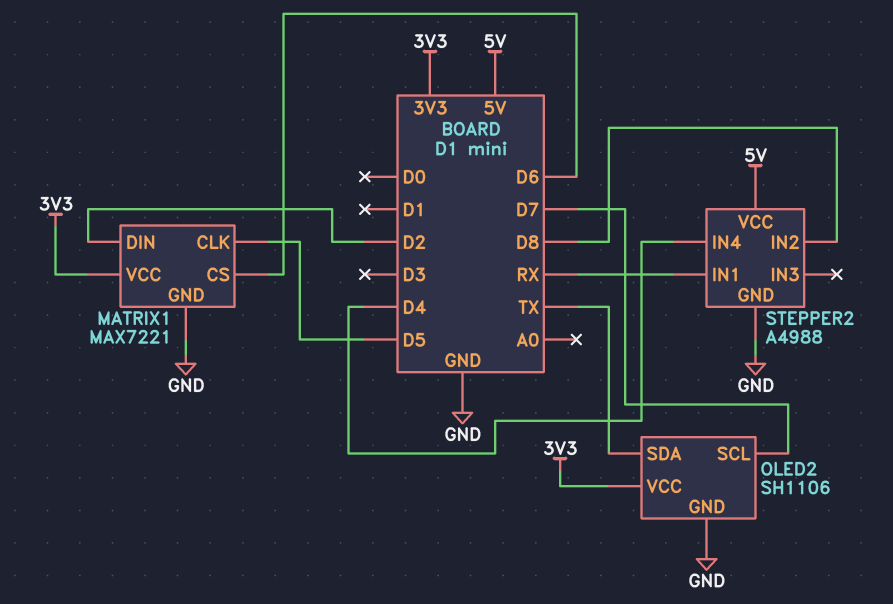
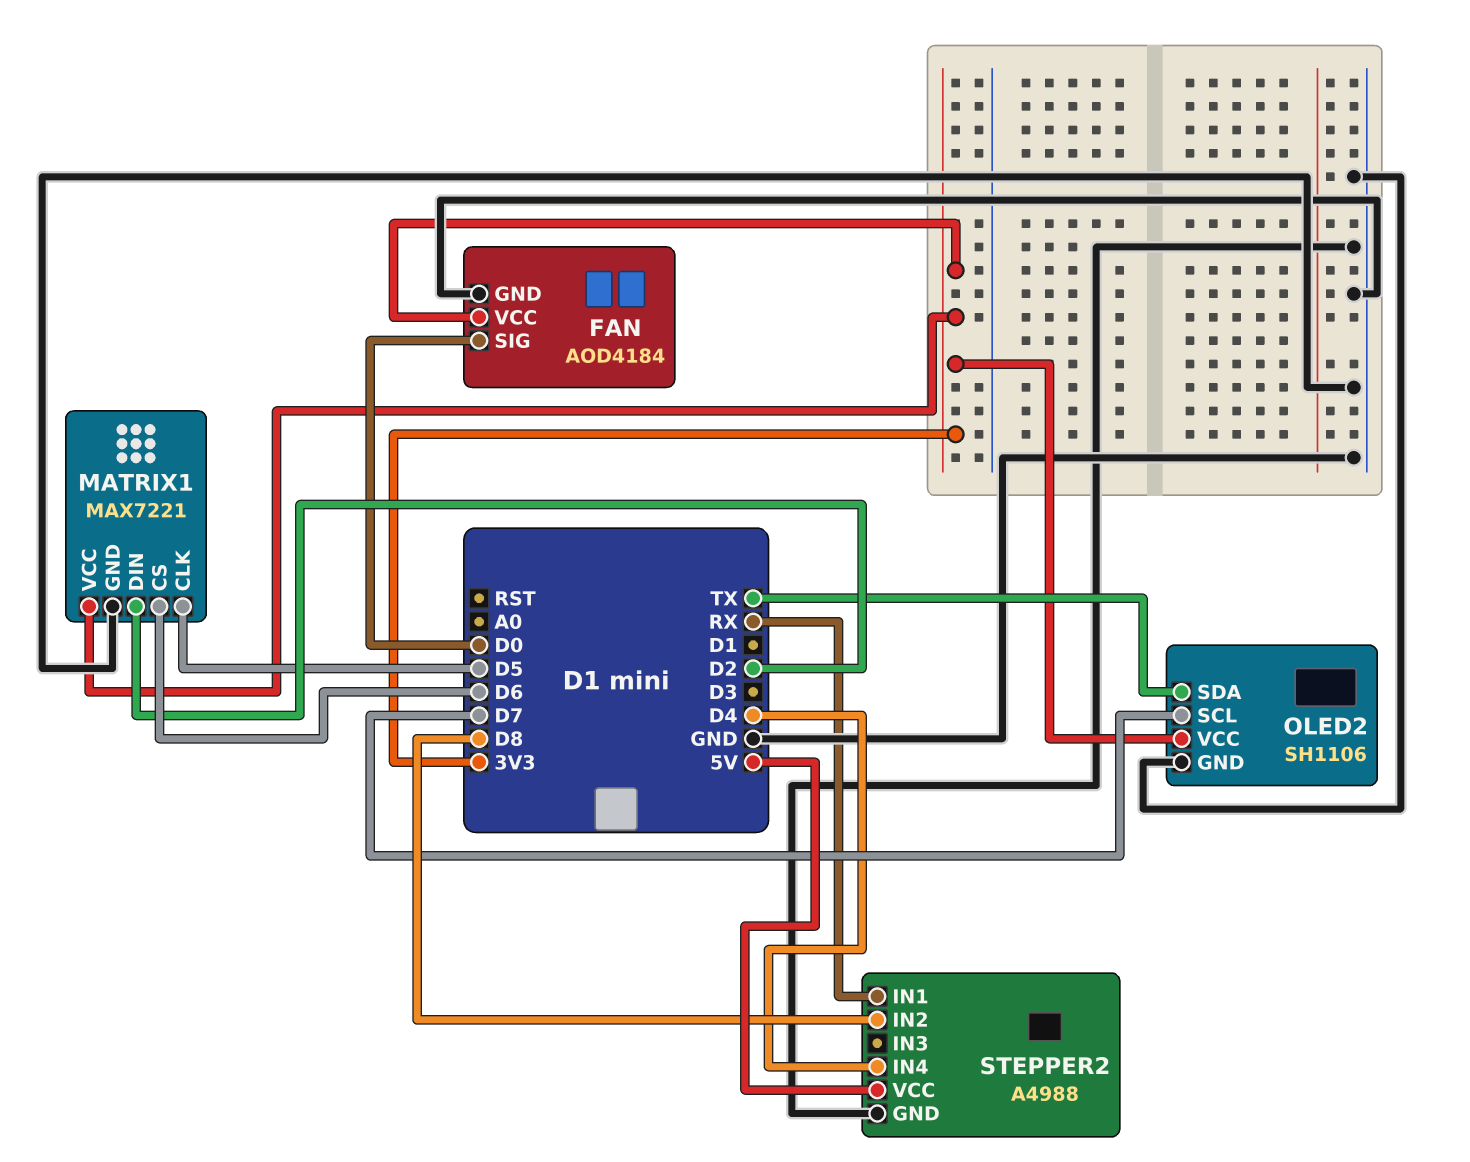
FAN: none -> AOD4184
FAN pin GND: none -> GND
FAN pin SIG: none -> D0
FAN pin VCC: none -> 3V3

